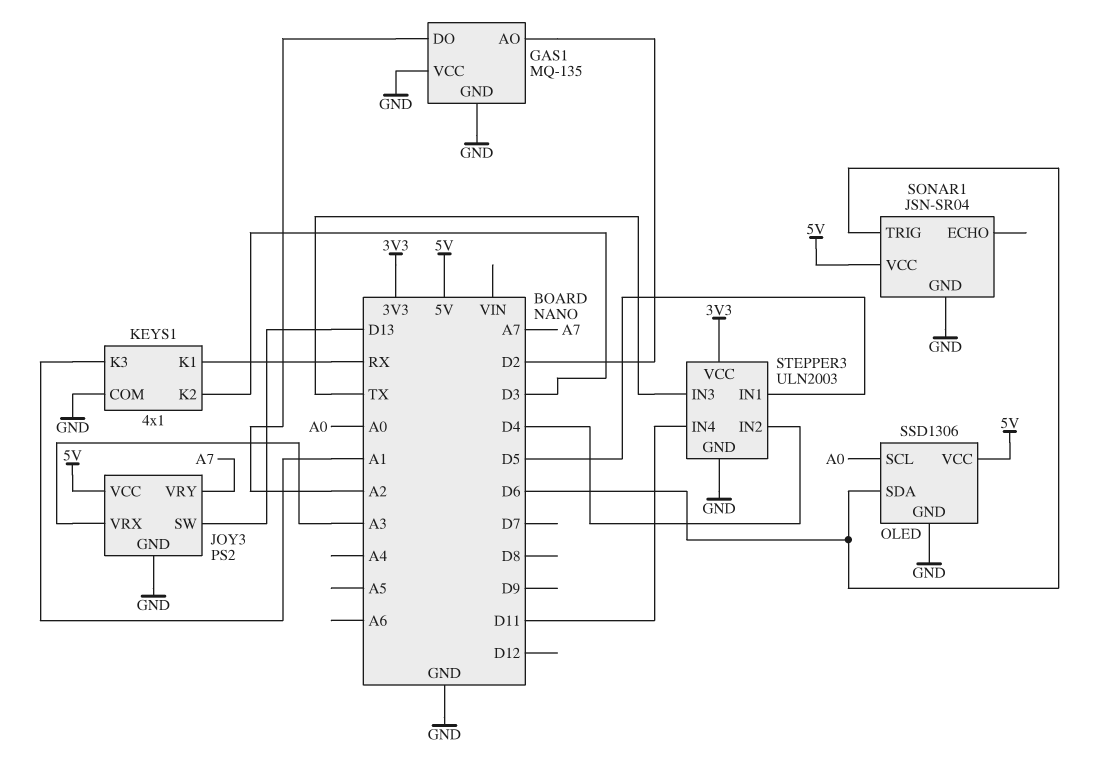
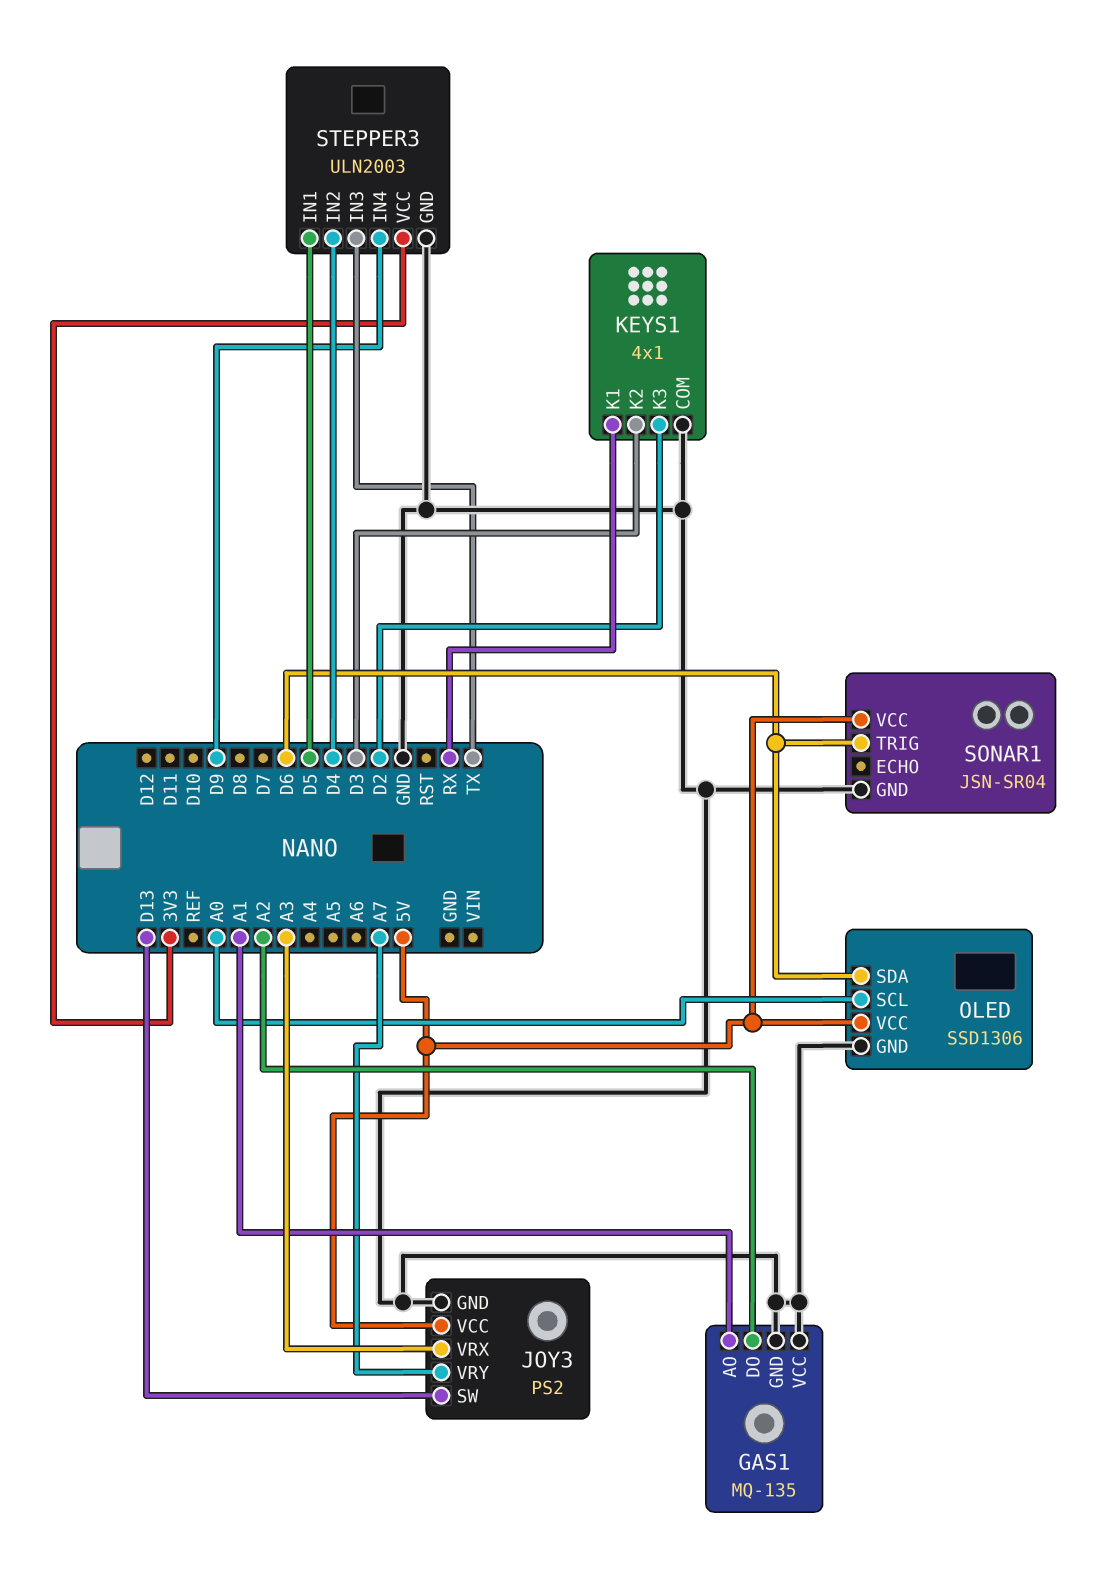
GAS1 pin AO: D2 -> A1
KEYS1 pin K3: A1 -> D2
STEPPER3 pin IN4: D11 -> D9

